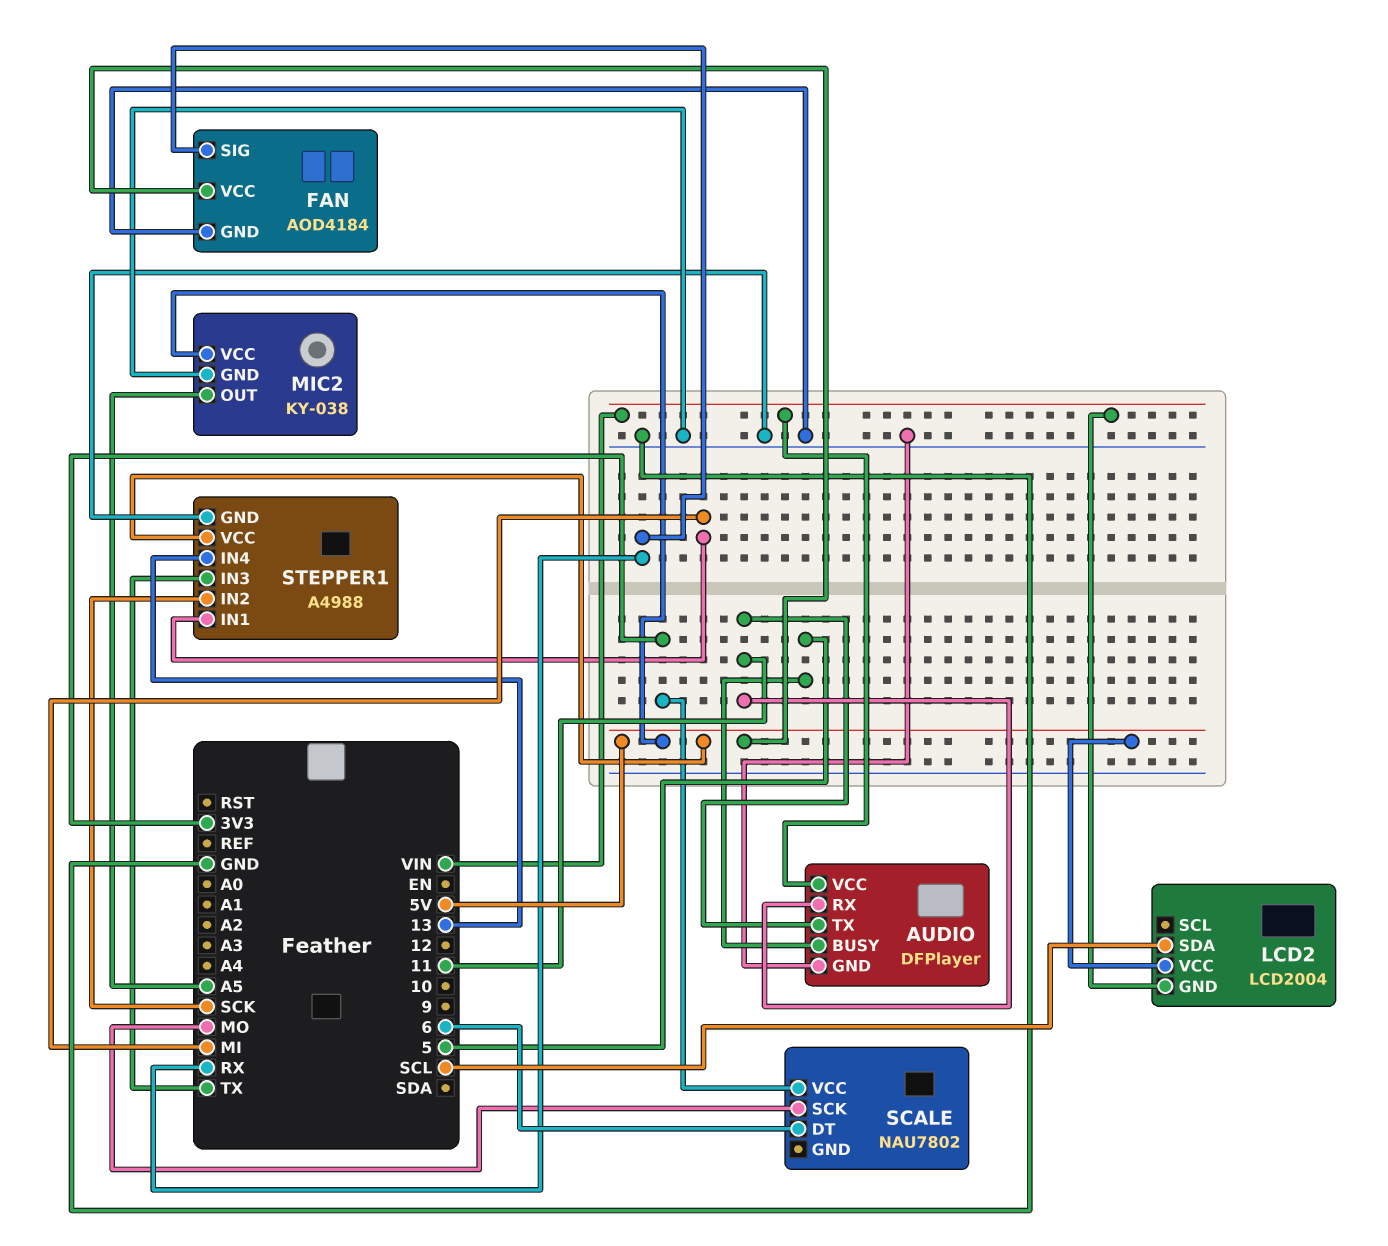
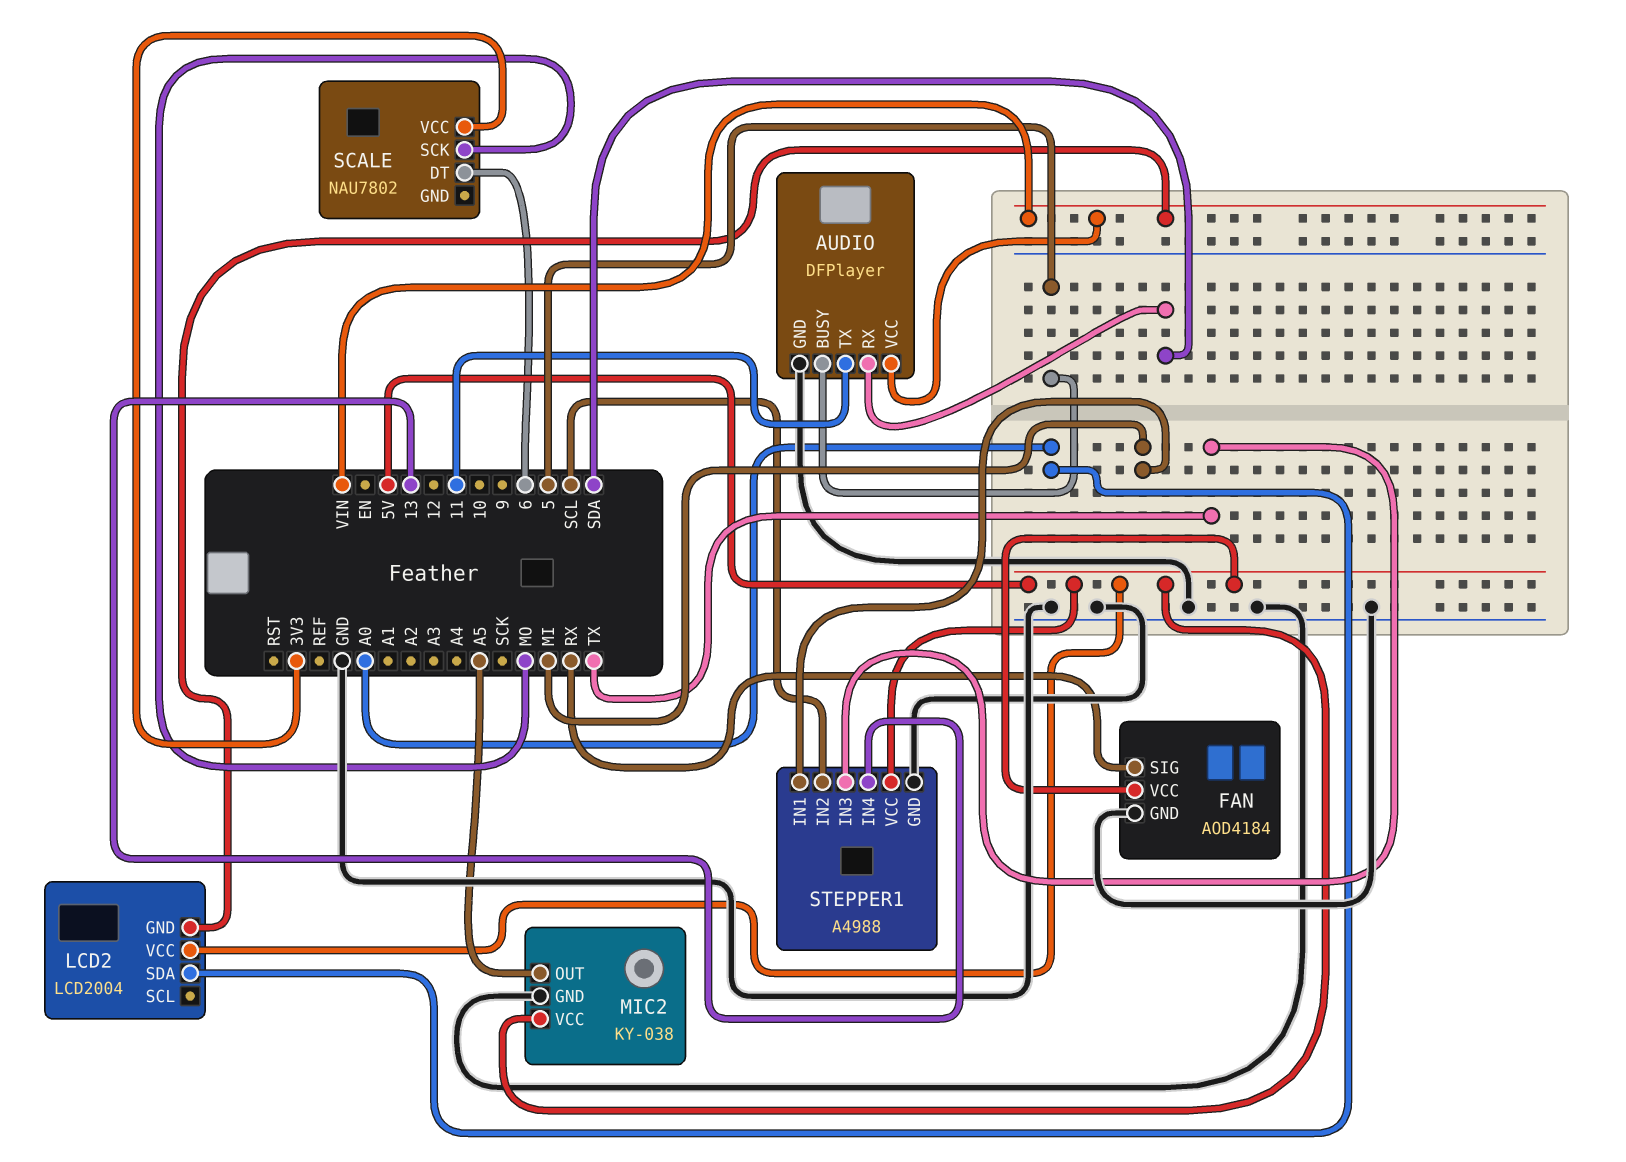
AUDIO pin RX: 11 -> SDA
LCD2 pin SDA: SCL -> A0
STEPPER1 pin IN2: SCK -> SCL

